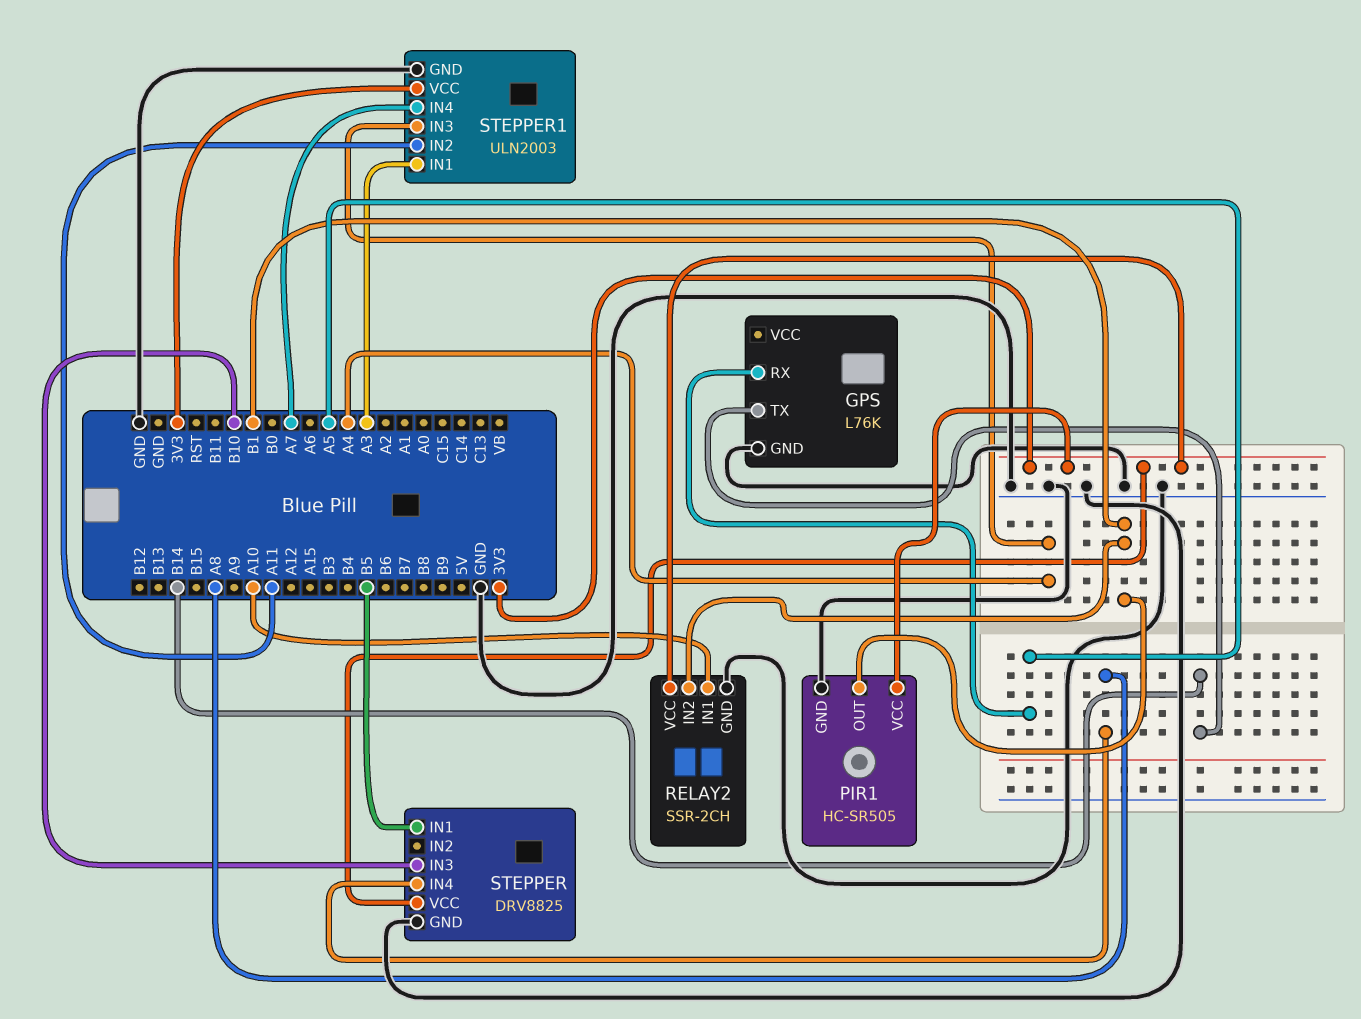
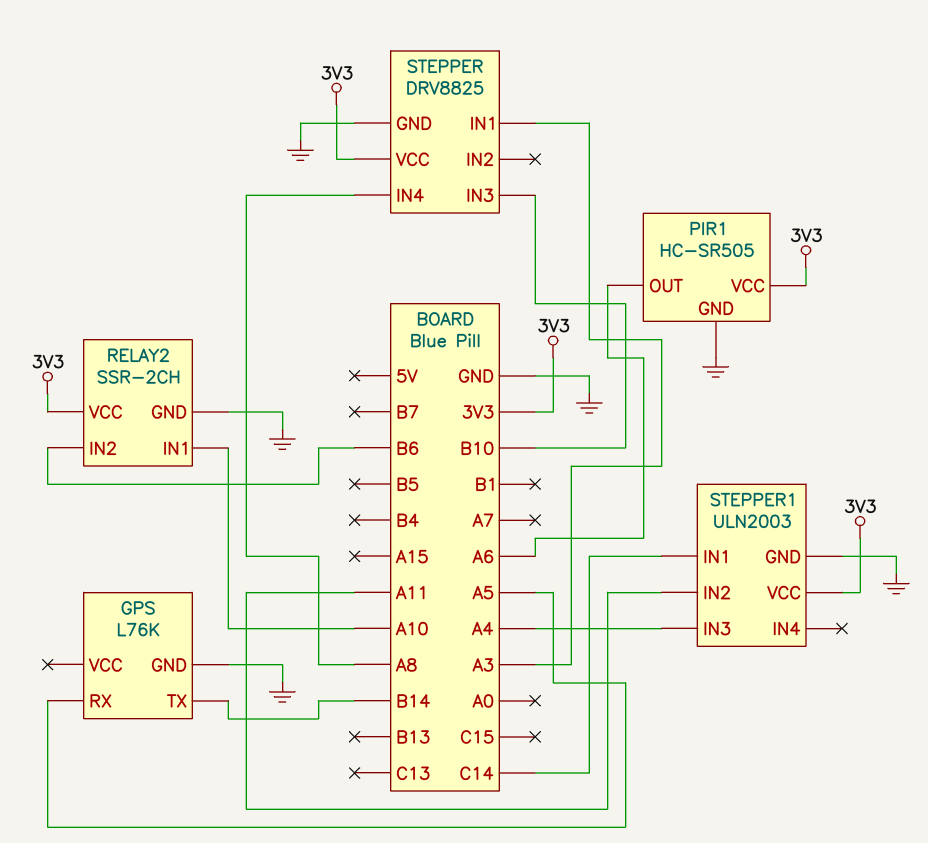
PIR1 pin OUT: B1 -> A6
RELAY2 pin IN2: B1 -> B6
STEPPER pin IN1: B5 -> A3
STEPPER1 pin IN1: A3 -> C14
STEPPER1 pin IN4: A7 -> none

